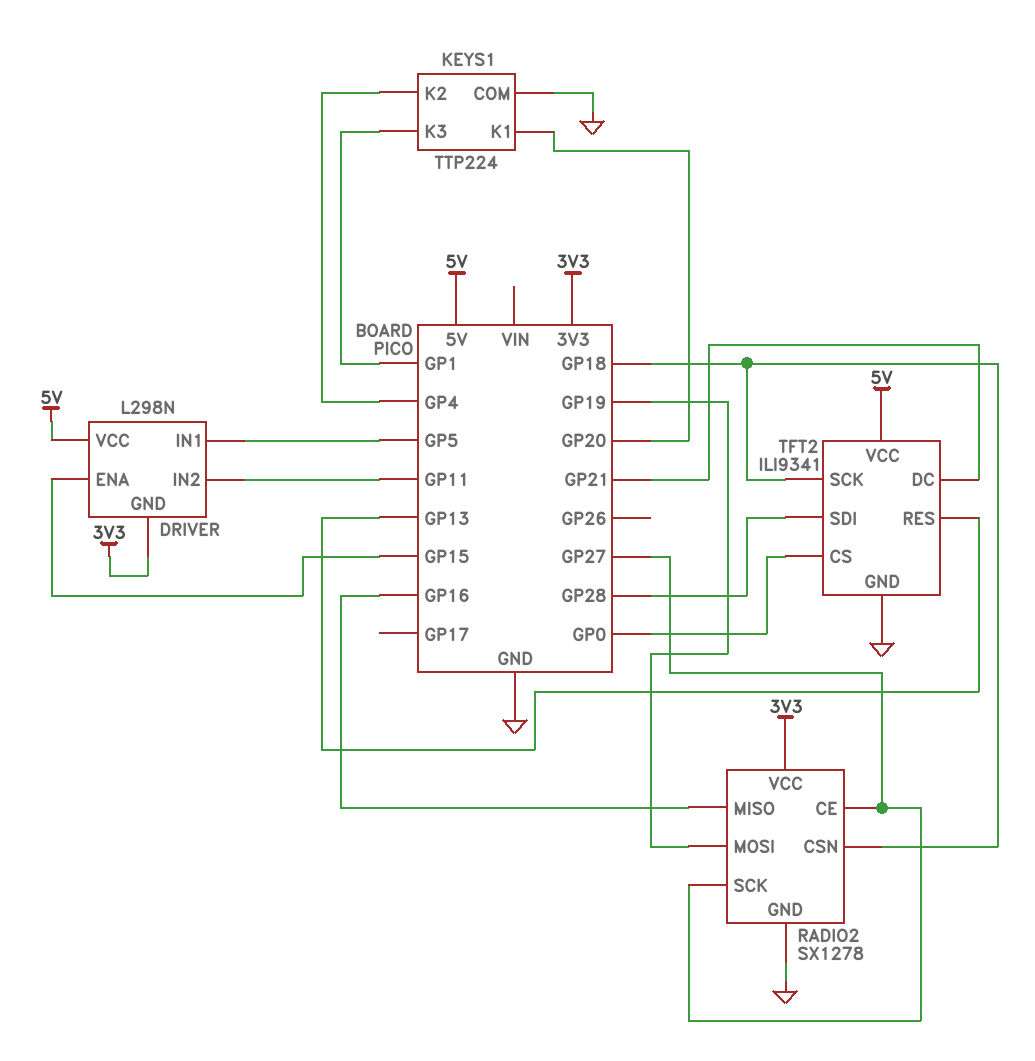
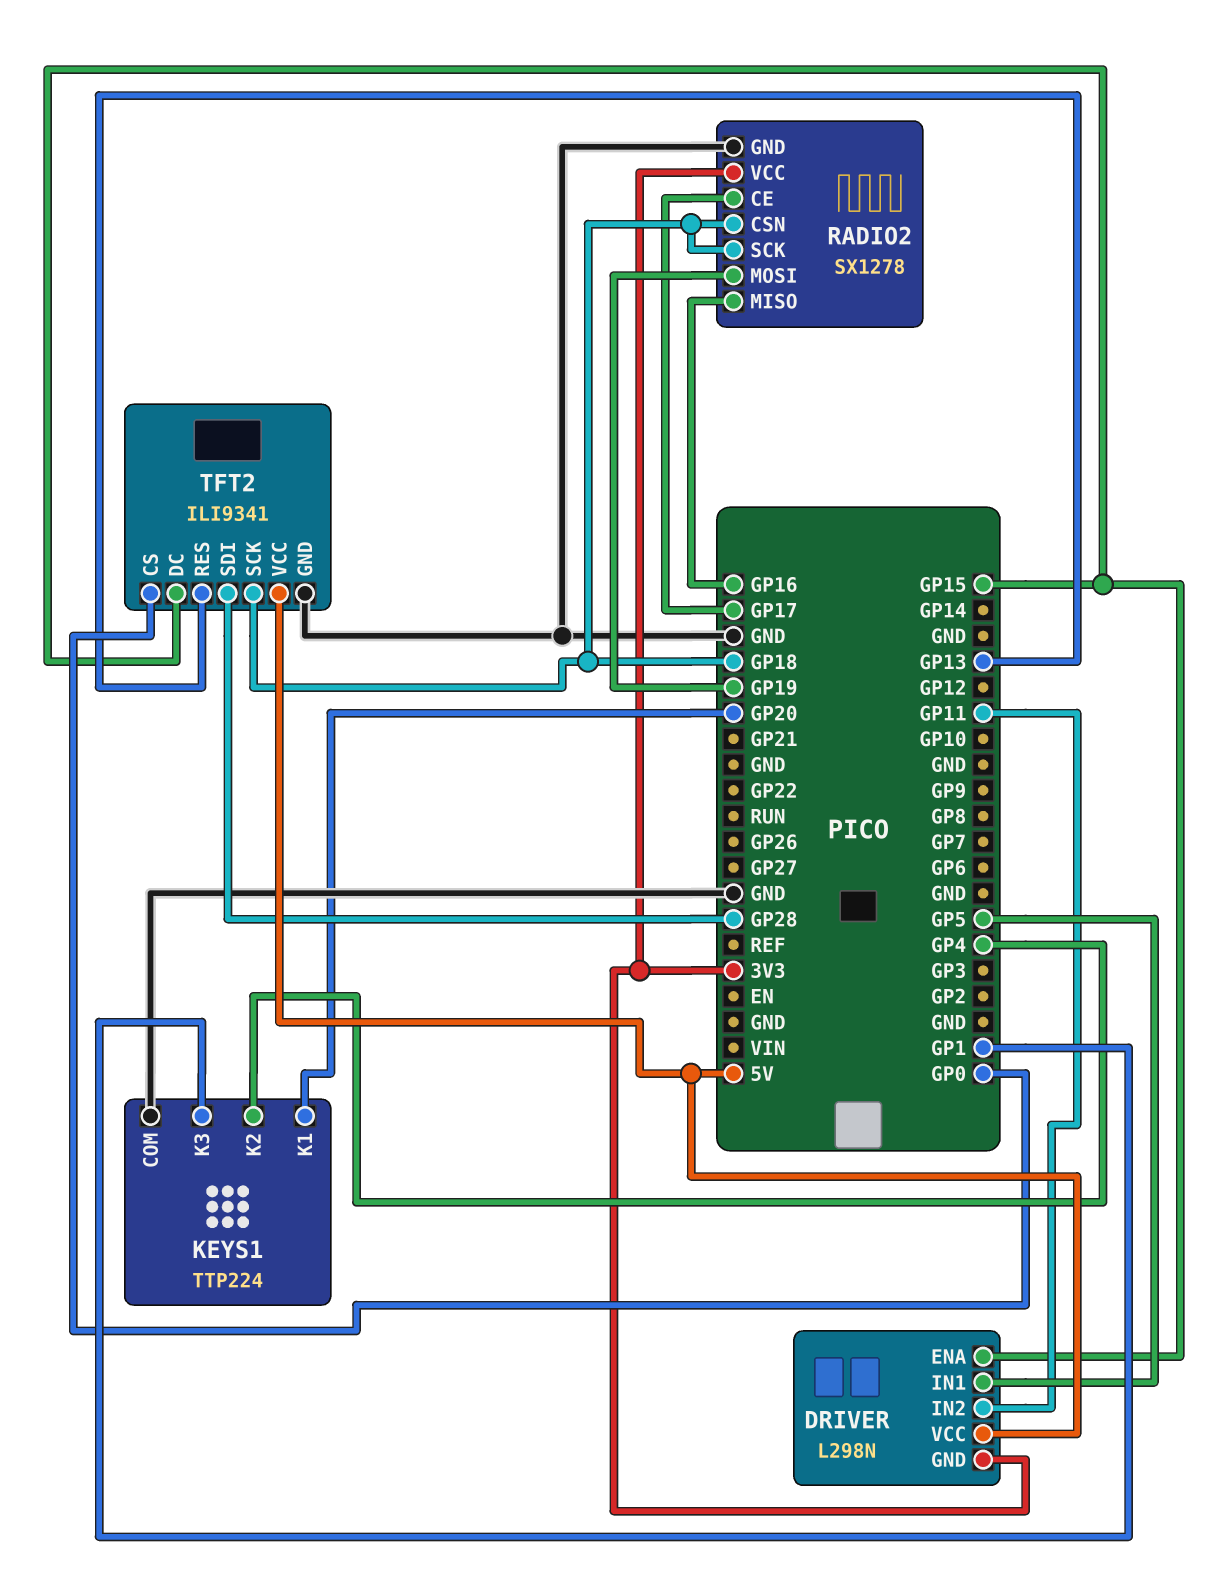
RADIO2 pin CE: GP27 -> GP17
RADIO2 pin SCK: GP27 -> GP18
TFT2 pin DC: GP21 -> GP15

